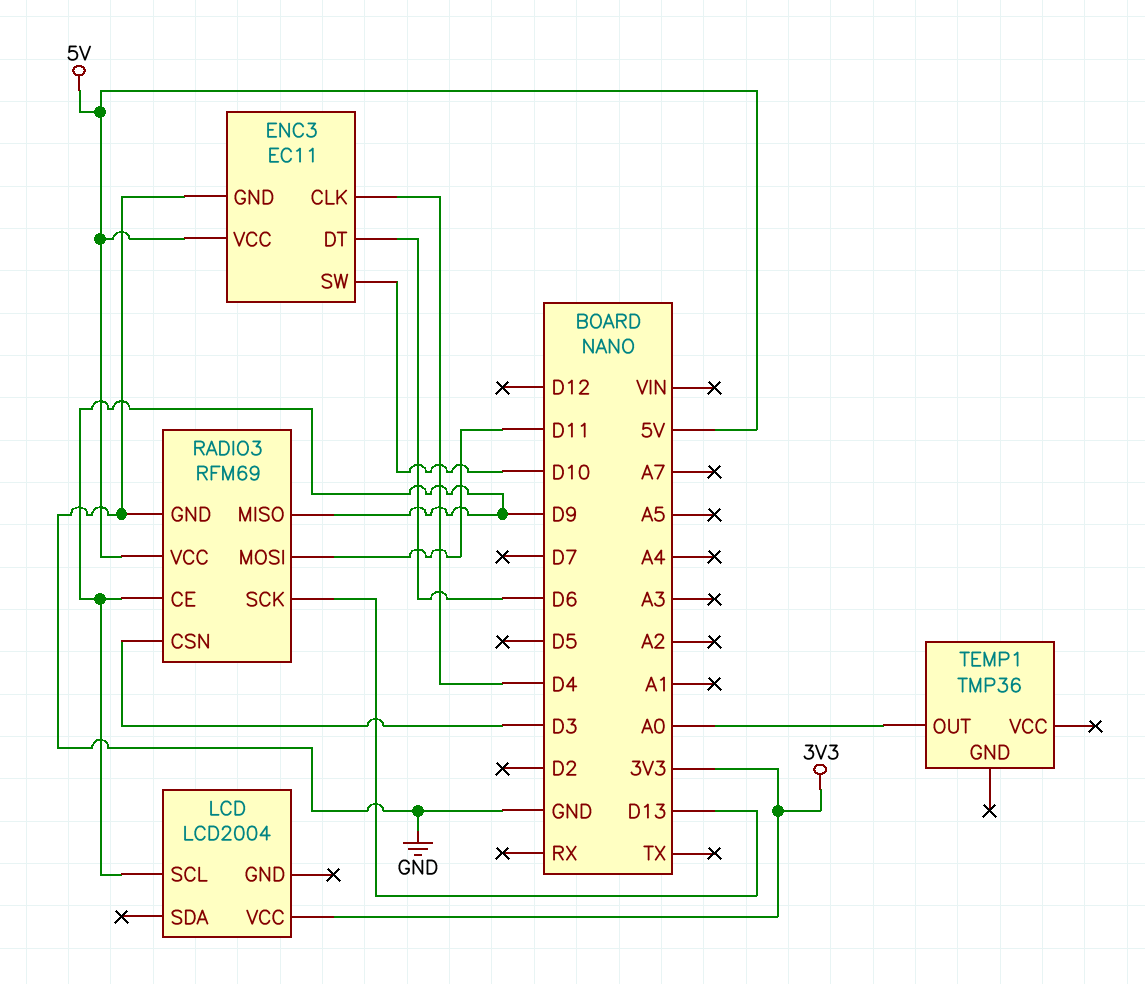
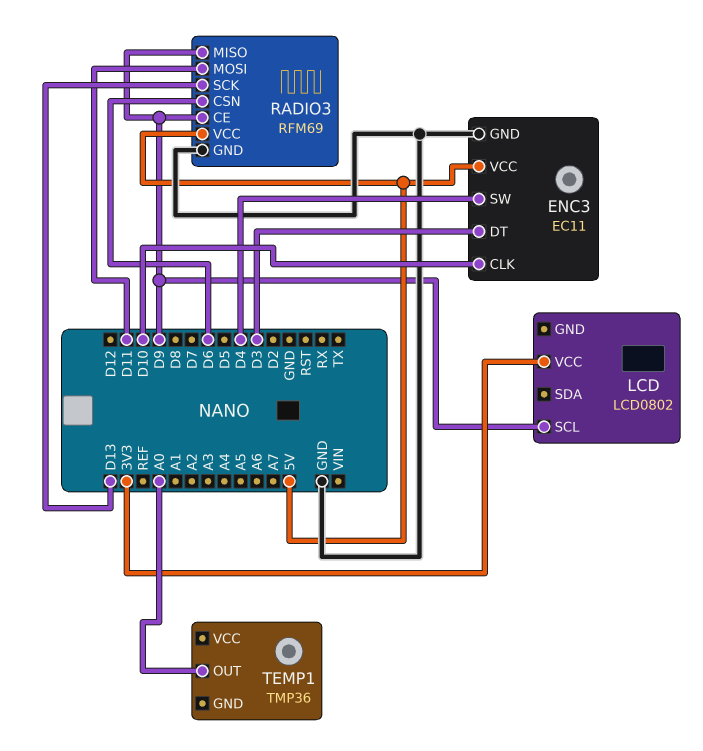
ENC3 pin CLK: D4 -> D10
ENC3 pin DT: D6 -> D3
ENC3 pin SW: D10 -> D4
LCD: LCD2004 -> LCD0802
RADIO3 pin CSN: D3 -> D6

